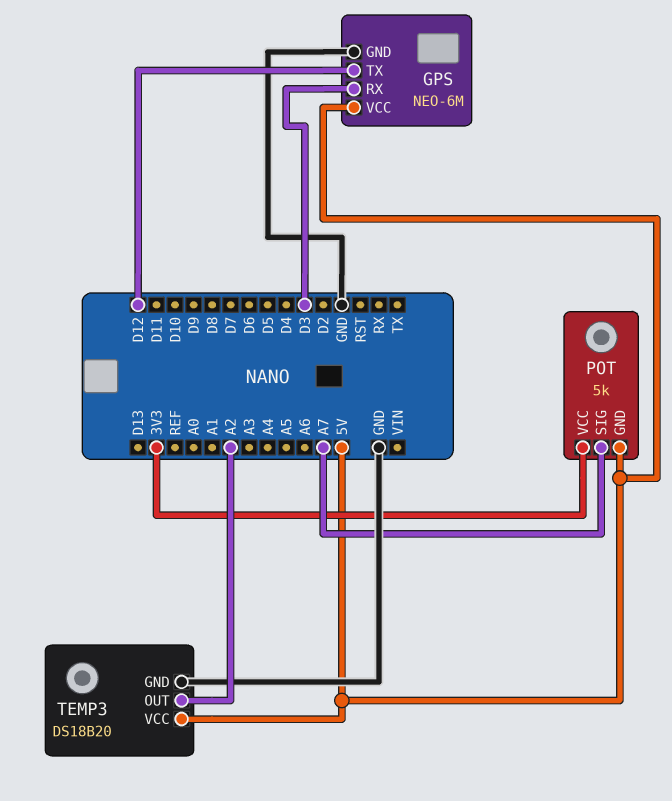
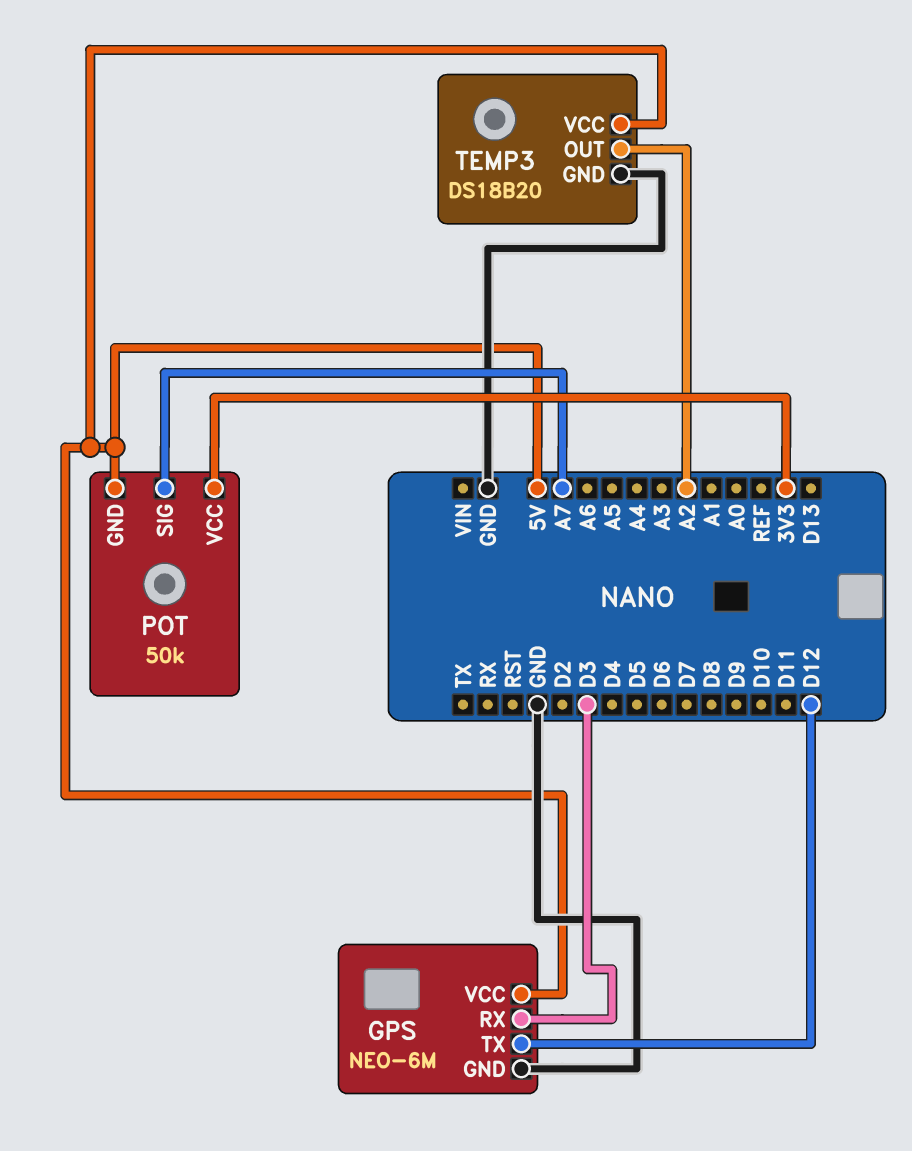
POT: 5k -> 50k

